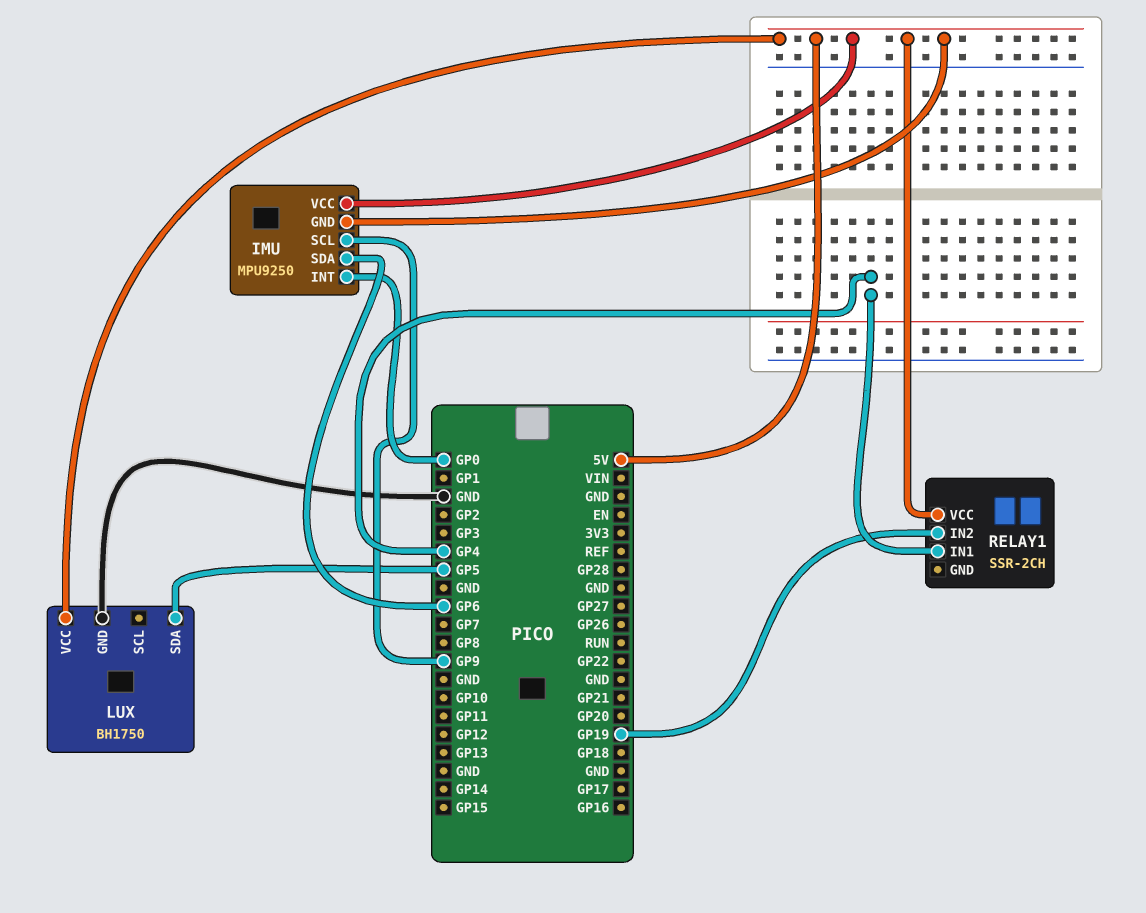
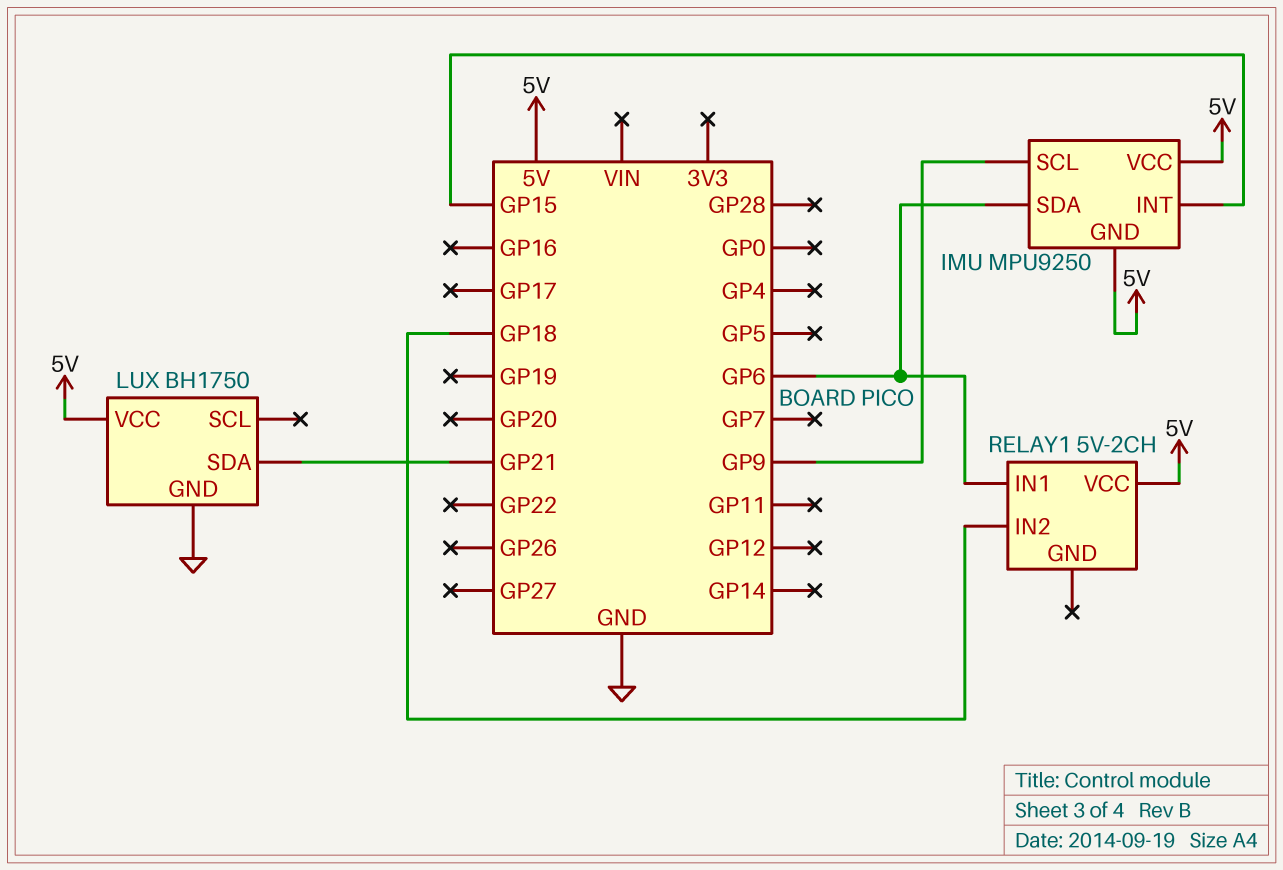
IMU pin INT: GP0 -> GP15
LUX pin SDA: GP5 -> GP21
RELAY1: SSR-2CH -> 5V-2CH
RELAY1 pin IN1: GP4 -> GP6
RELAY1 pin IN2: GP19 -> GP18

